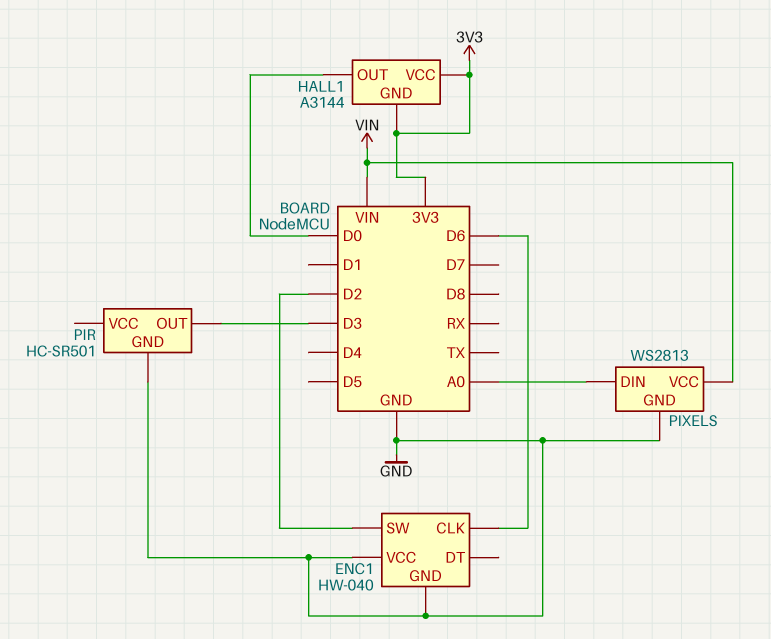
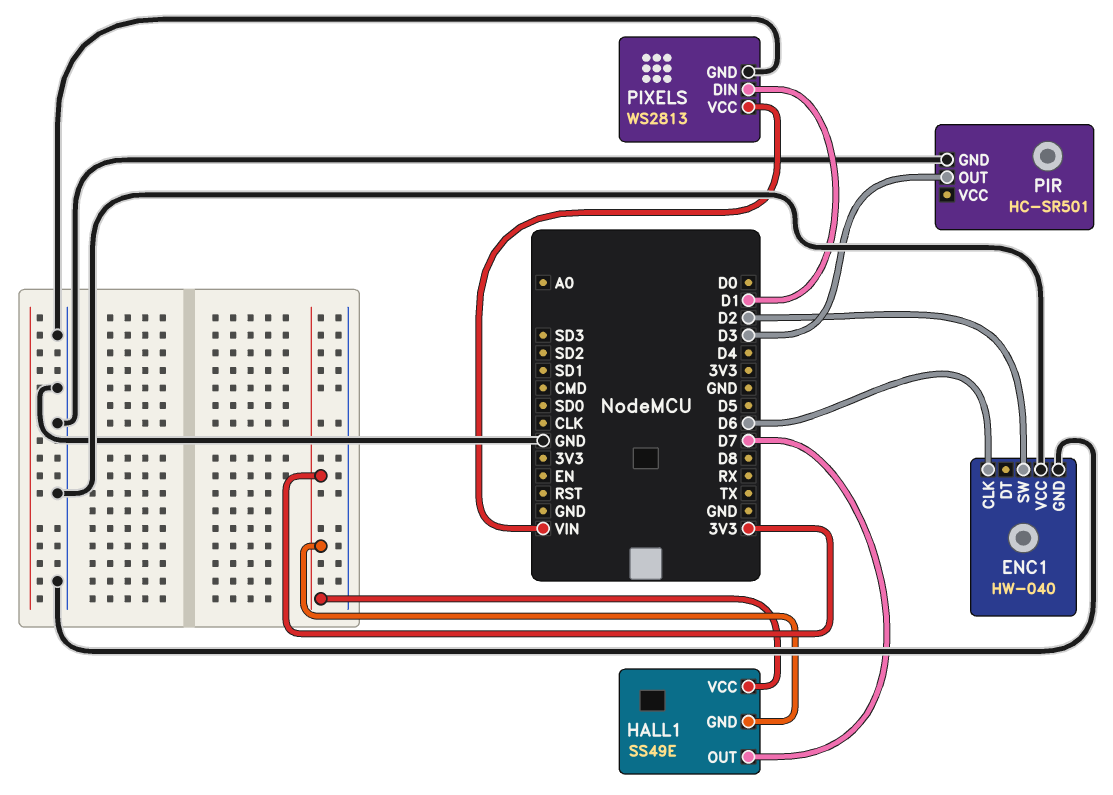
HALL1: A3144 -> SS49E
HALL1 pin OUT: D0 -> D7
PIXELS pin DIN: A0 -> D1

